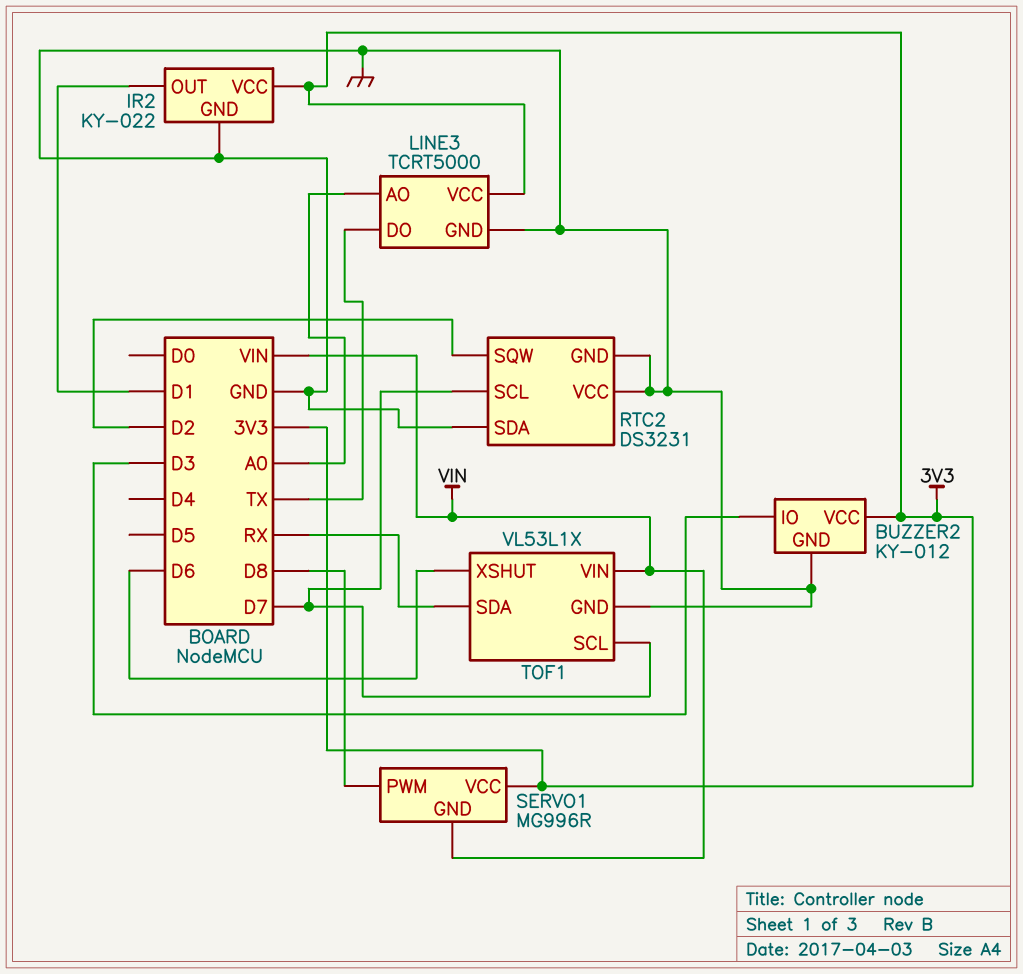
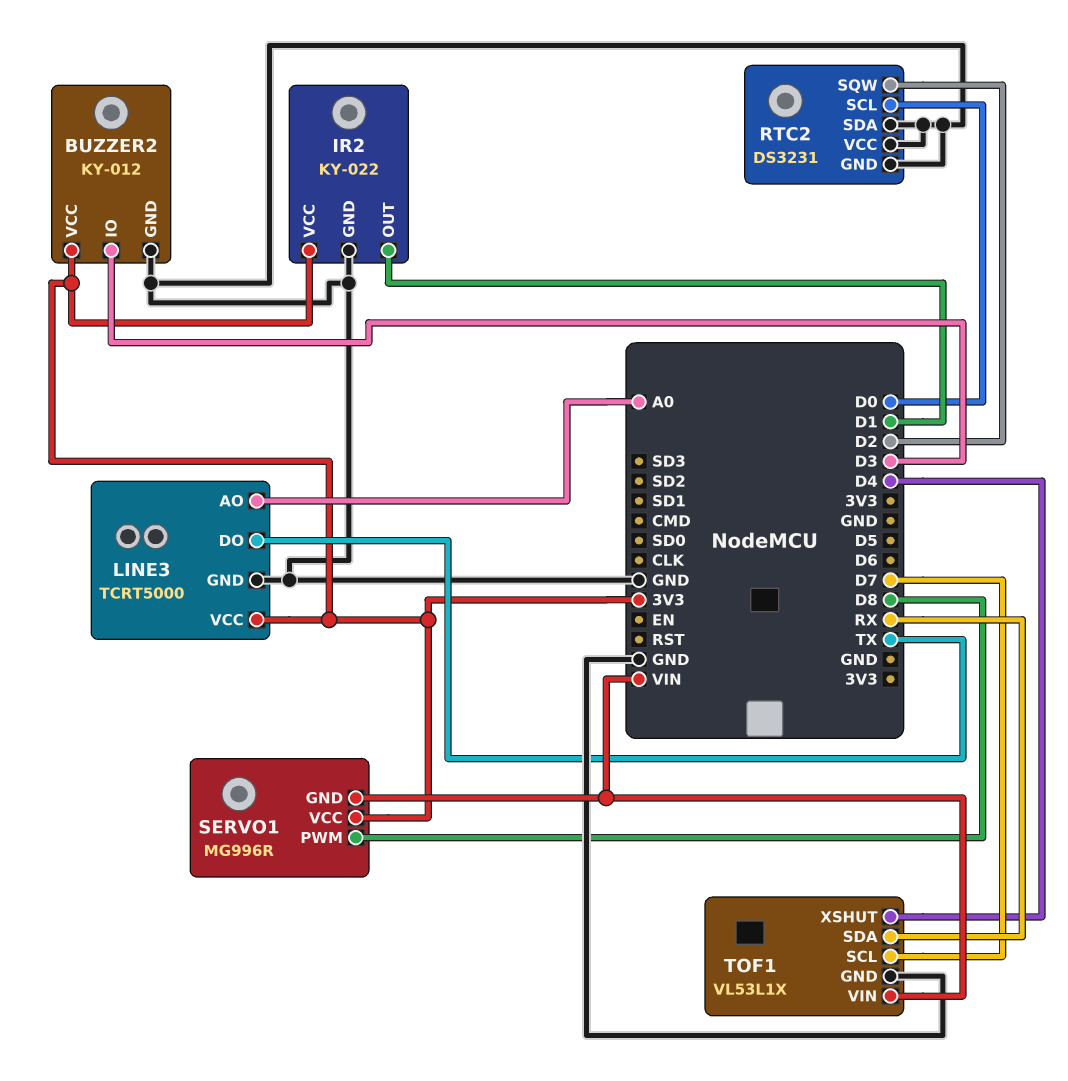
RTC2 pin SCL: D7 -> D0
TOF1 pin XSHUT: D6 -> D4

